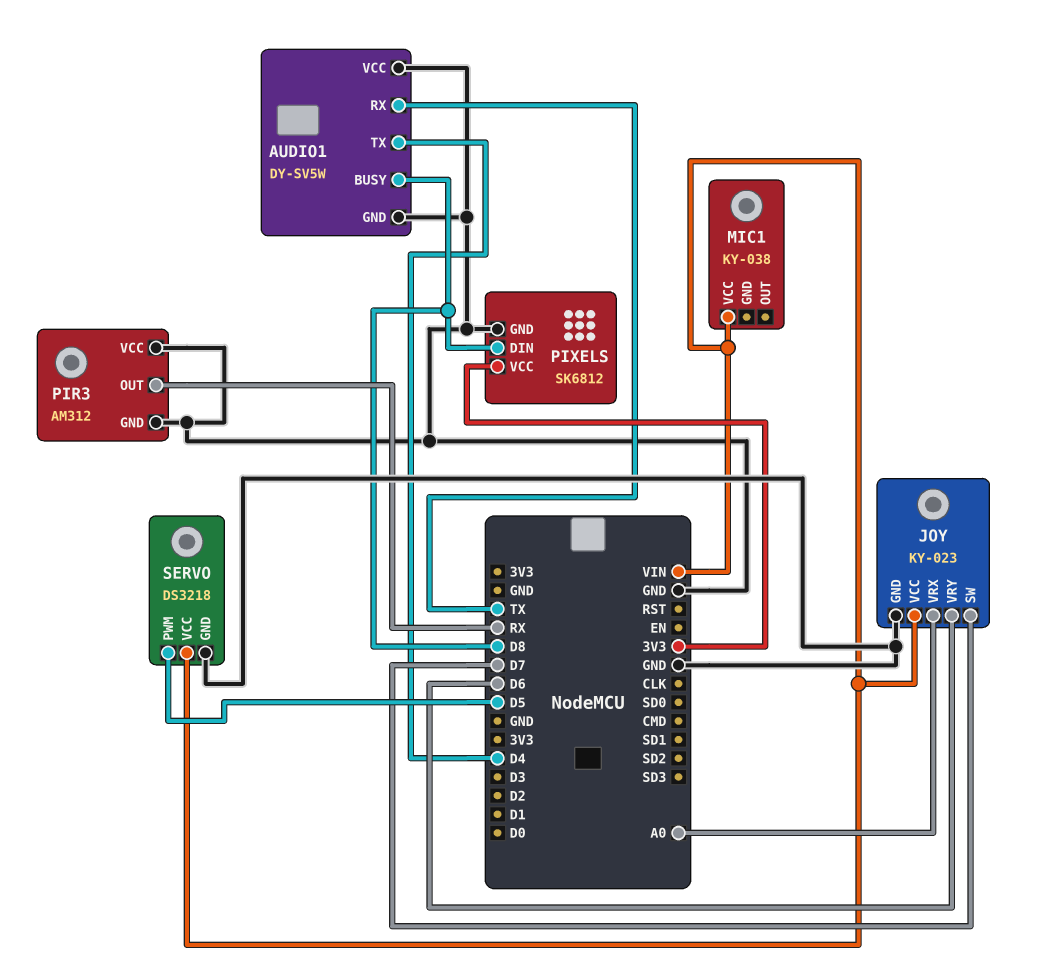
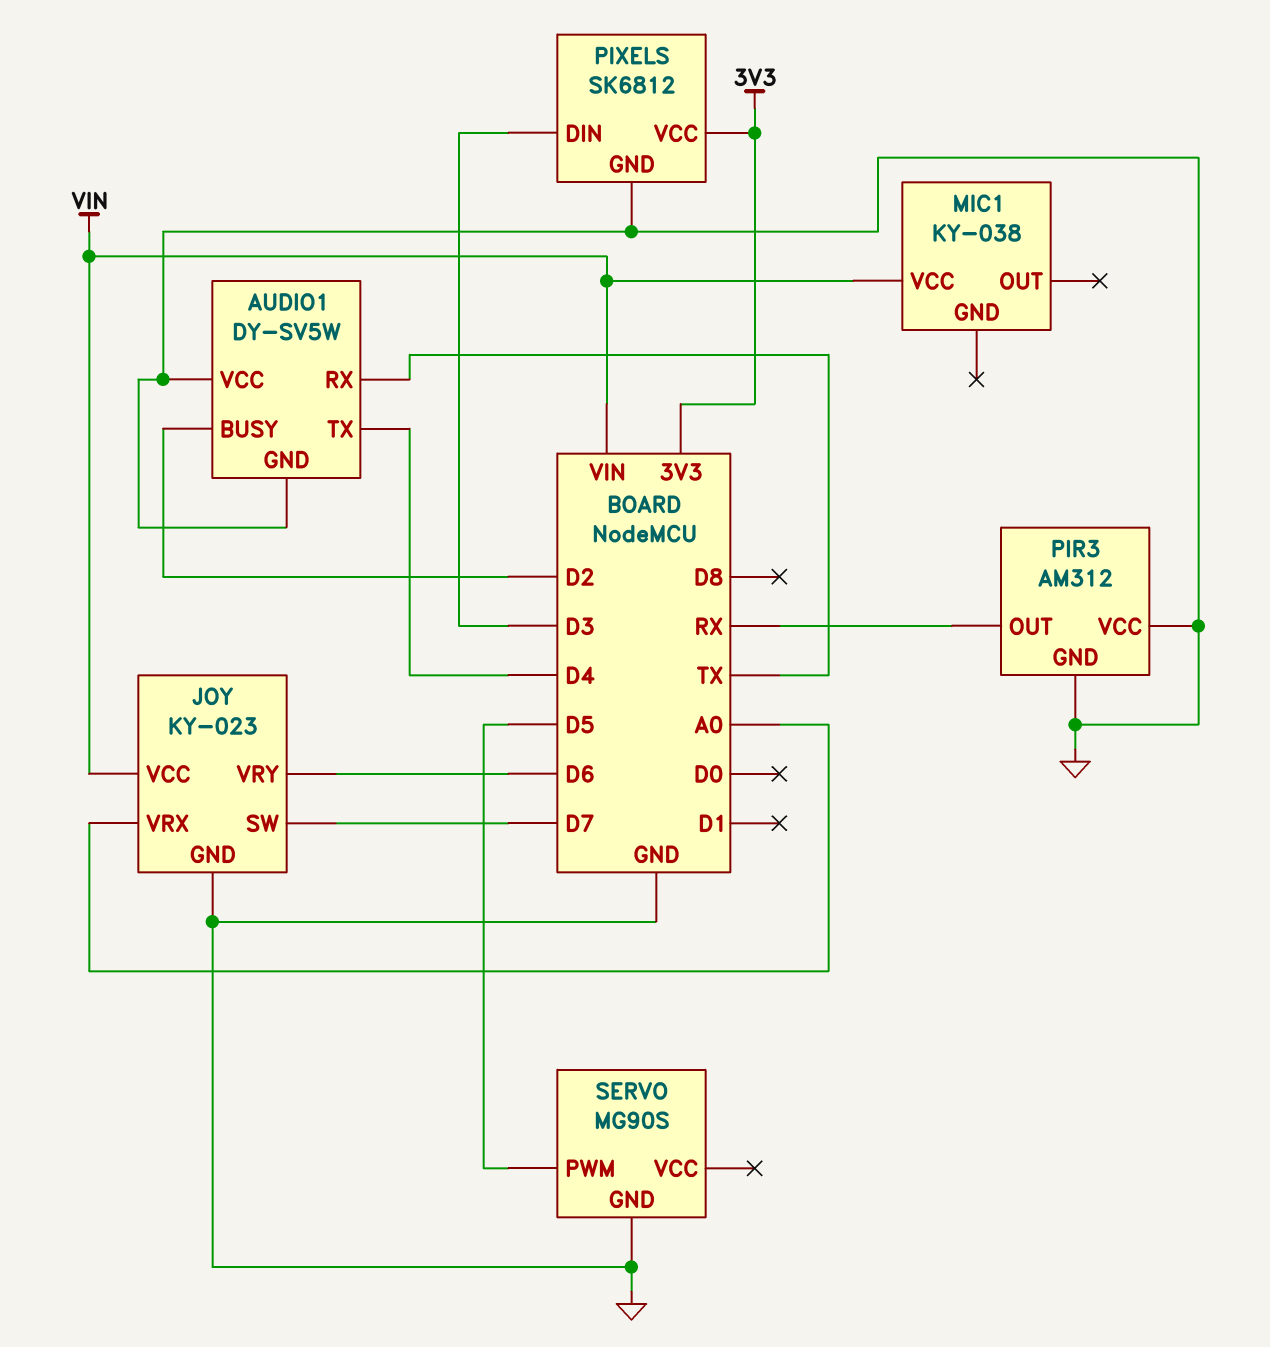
AUDIO1 pin BUSY: D8 -> D2
PIXELS pin DIN: D8 -> D3
SERVO: DS3218 -> MG90S
SERVO pin VCC: VIN -> none

